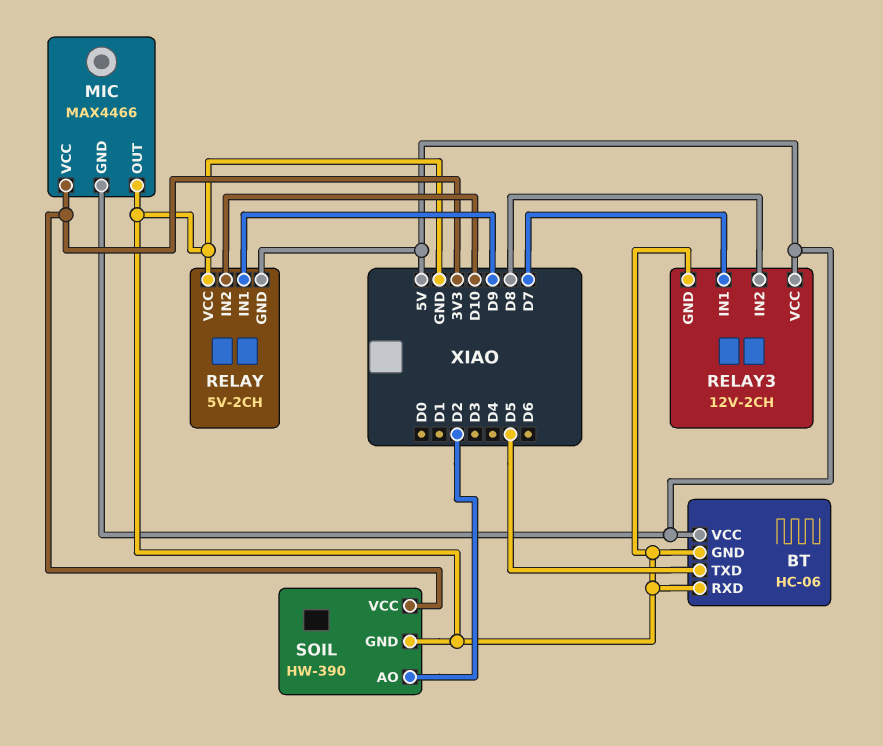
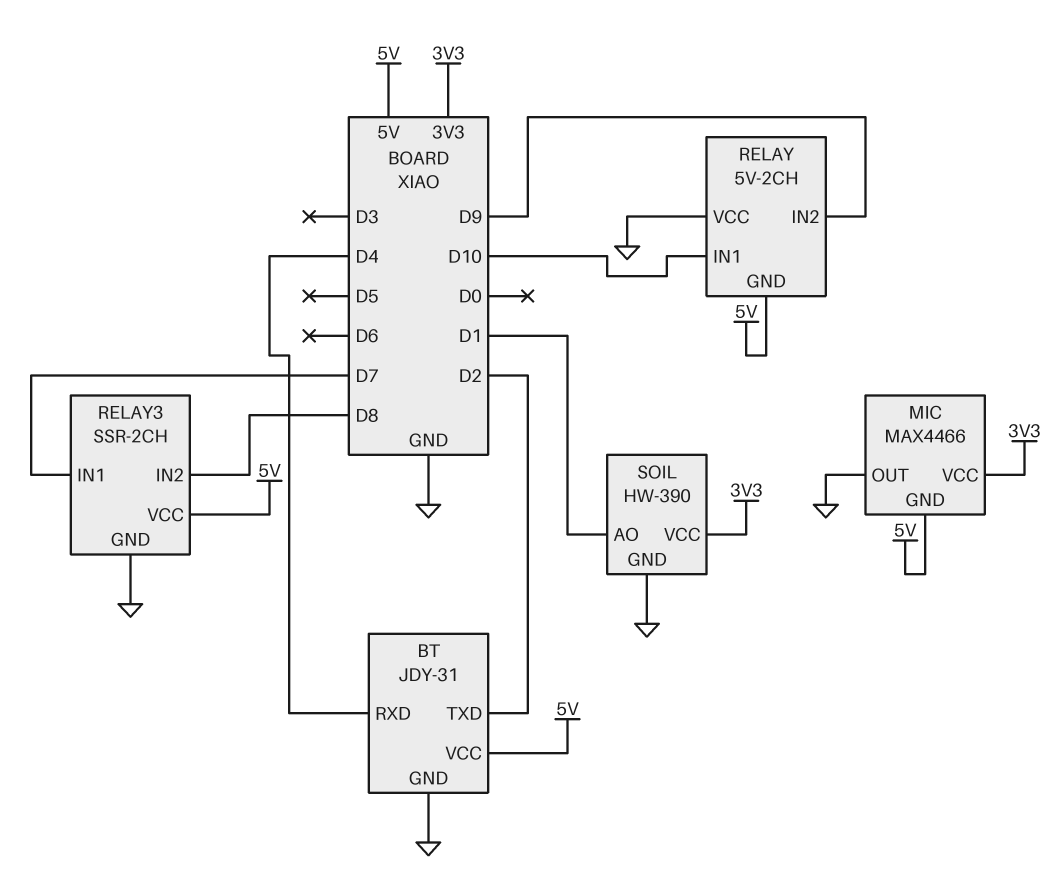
BT: HC-06 -> JDY-31
BT pin RXD: GND -> D4
BT pin TXD: D5 -> D2
RELAY pin IN1: D9 -> D10
RELAY pin IN2: D10 -> D9
RELAY3: 12V-2CH -> SSR-2CH
SOIL pin AO: D2 -> D1

